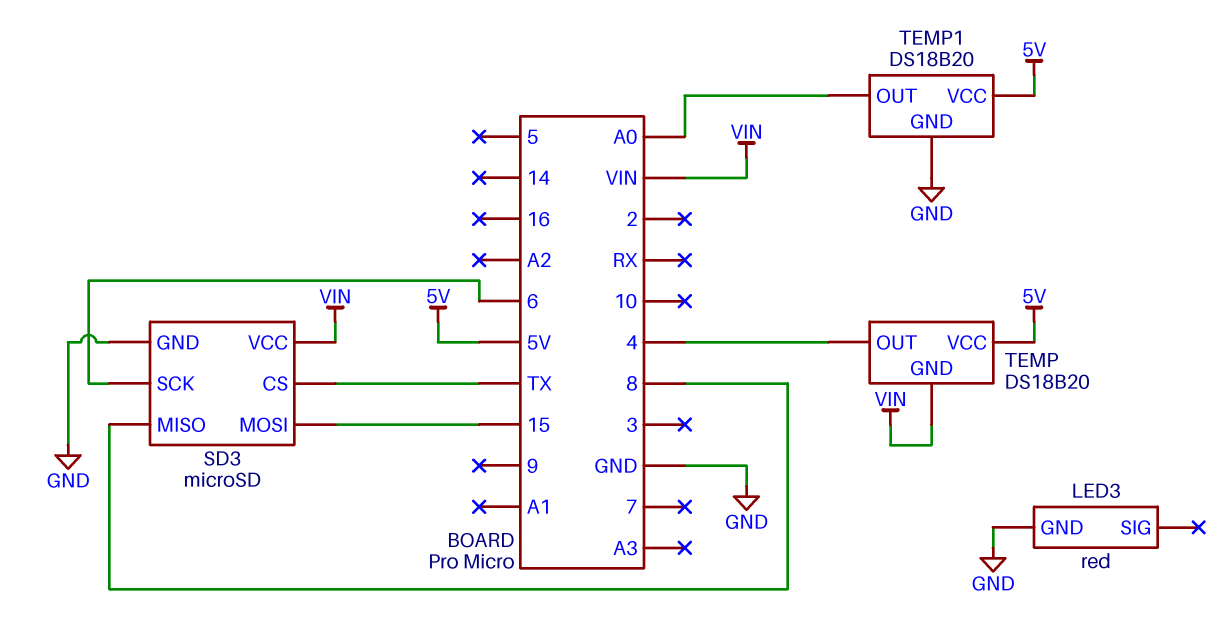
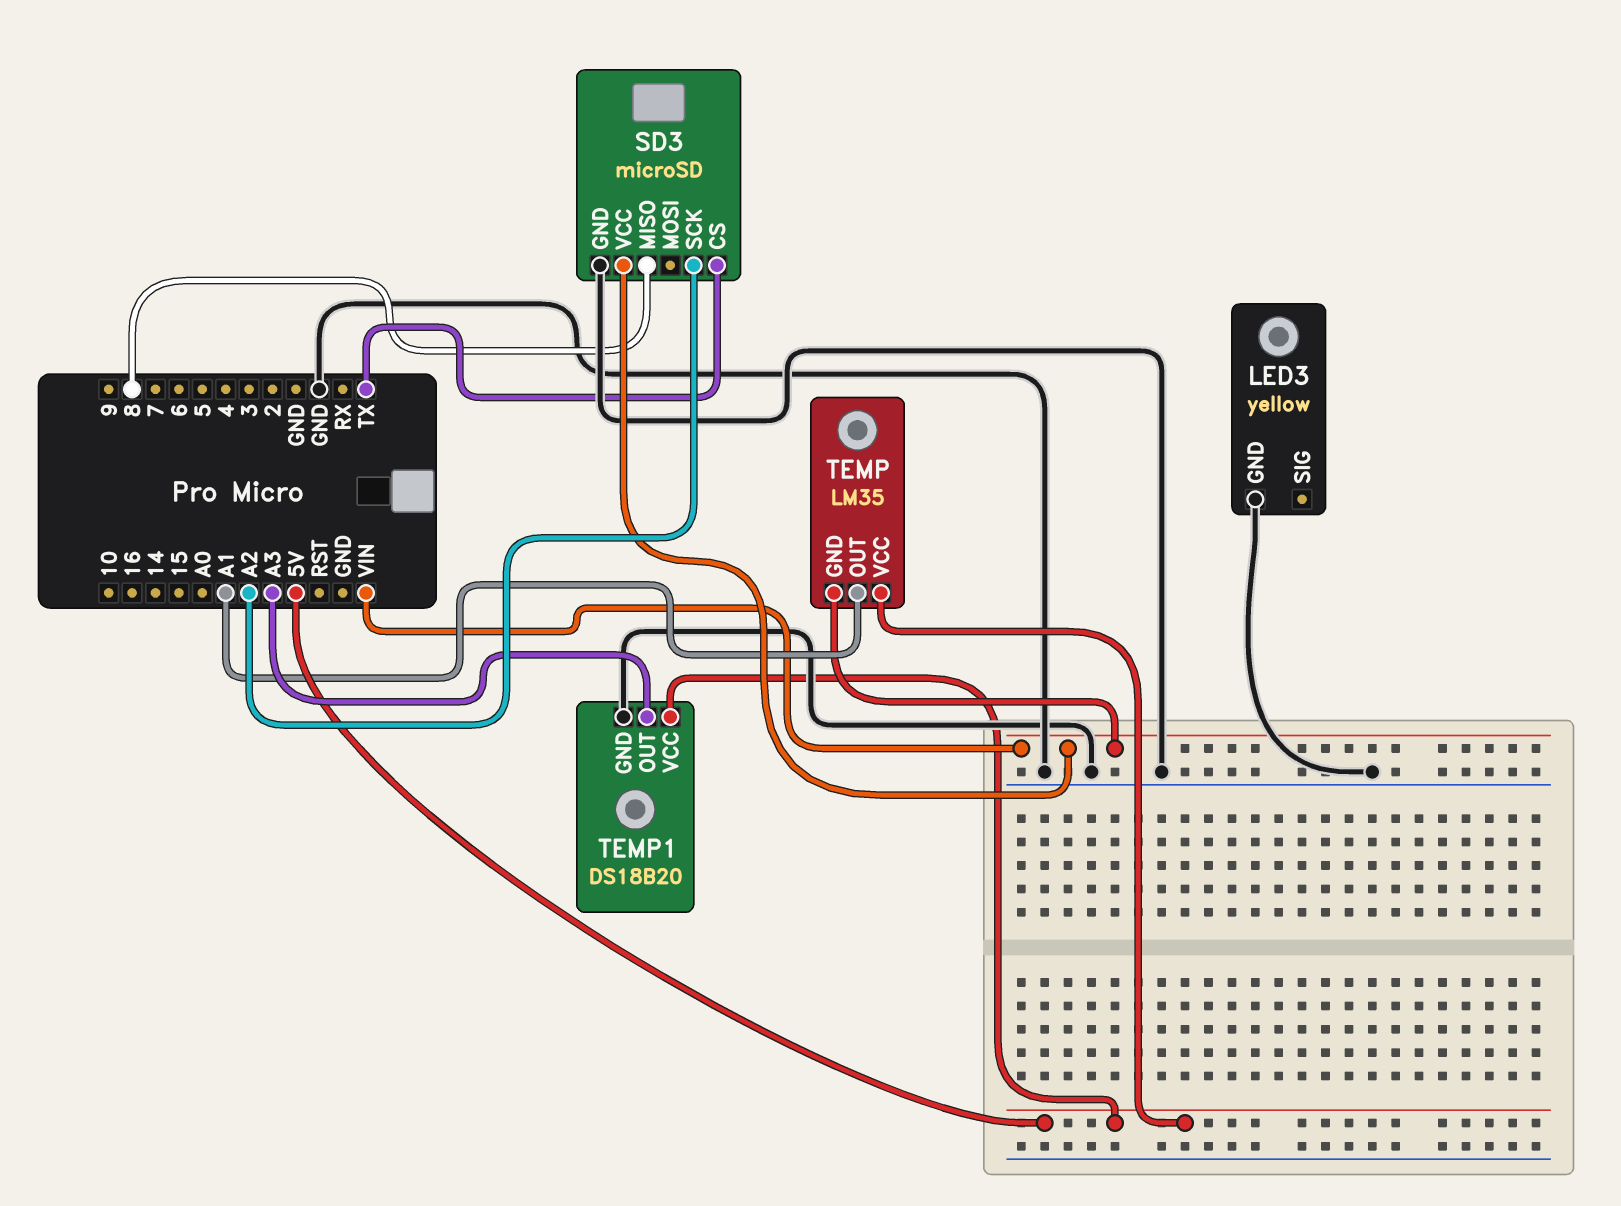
LED3: red -> yellow
SD3 pin MOSI: 15 -> none
SD3 pin SCK: 6 -> A2
TEMP: DS18B20 -> LM35
TEMP pin OUT: 4 -> A1
TEMP1 pin OUT: A0 -> A3

